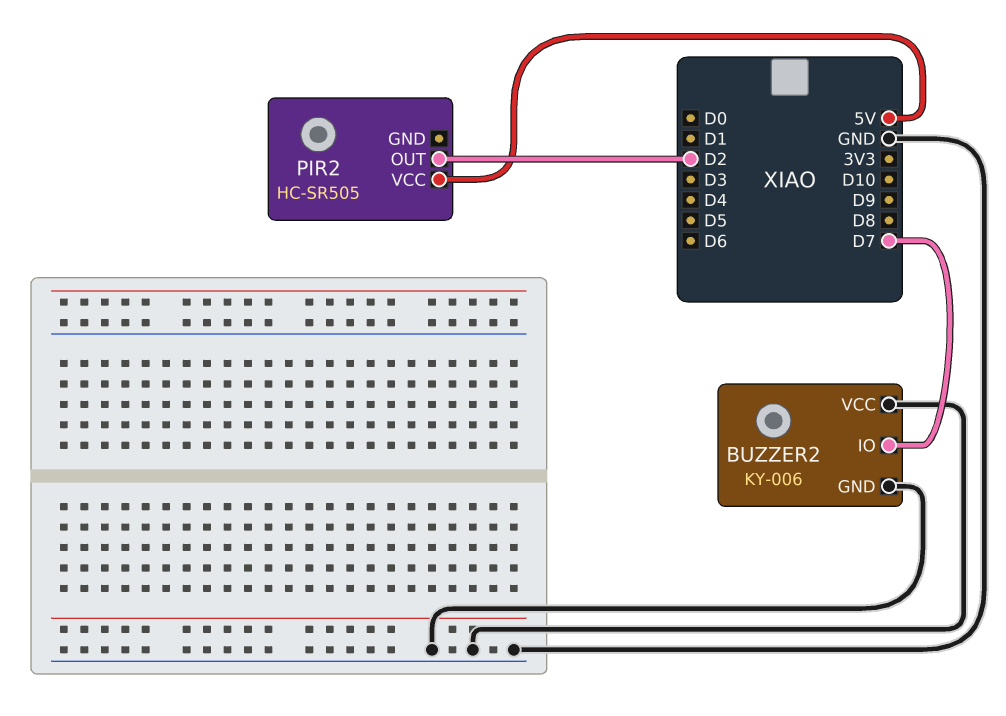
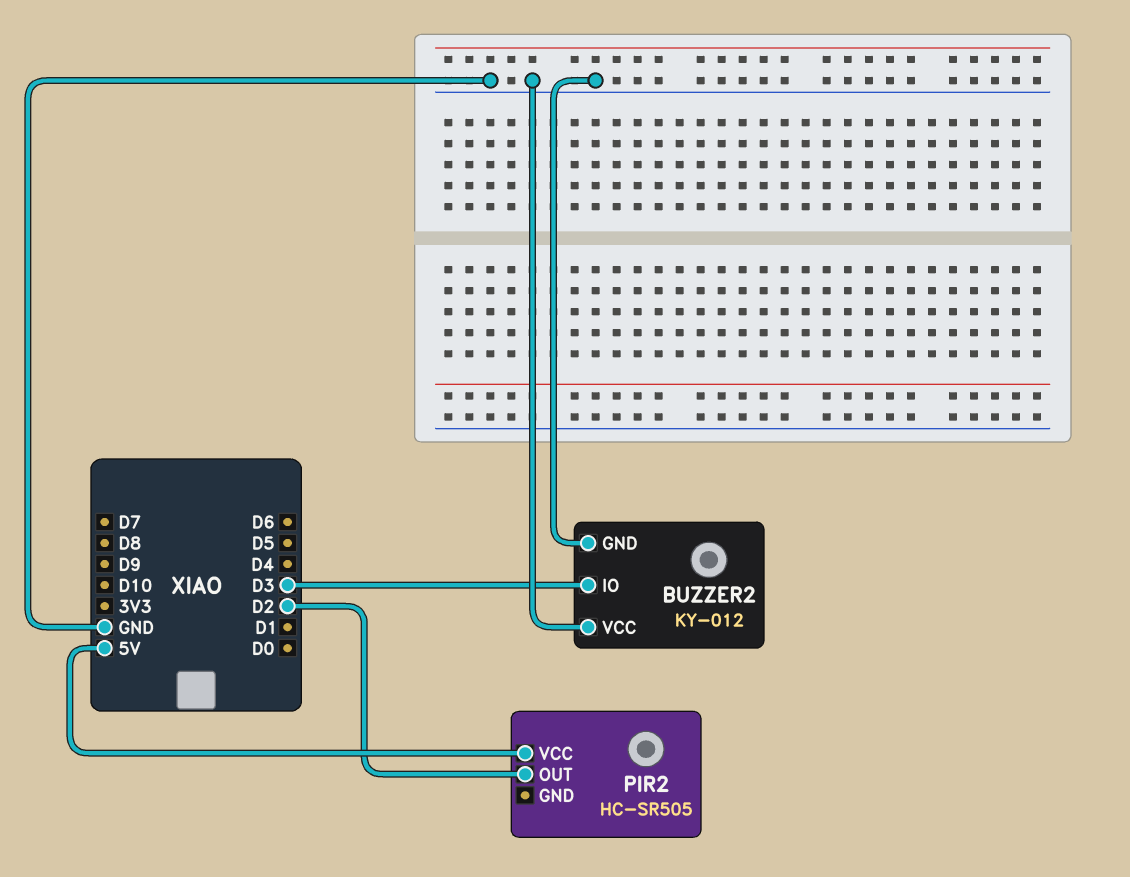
BUZZER2: KY-006 -> KY-012
BUZZER2 pin IO: D7 -> D3

